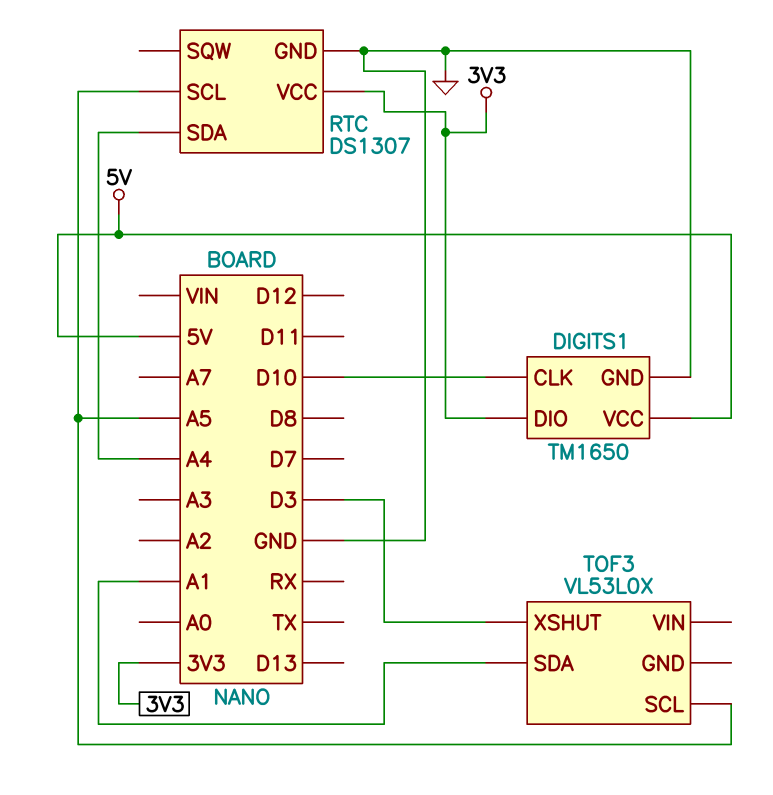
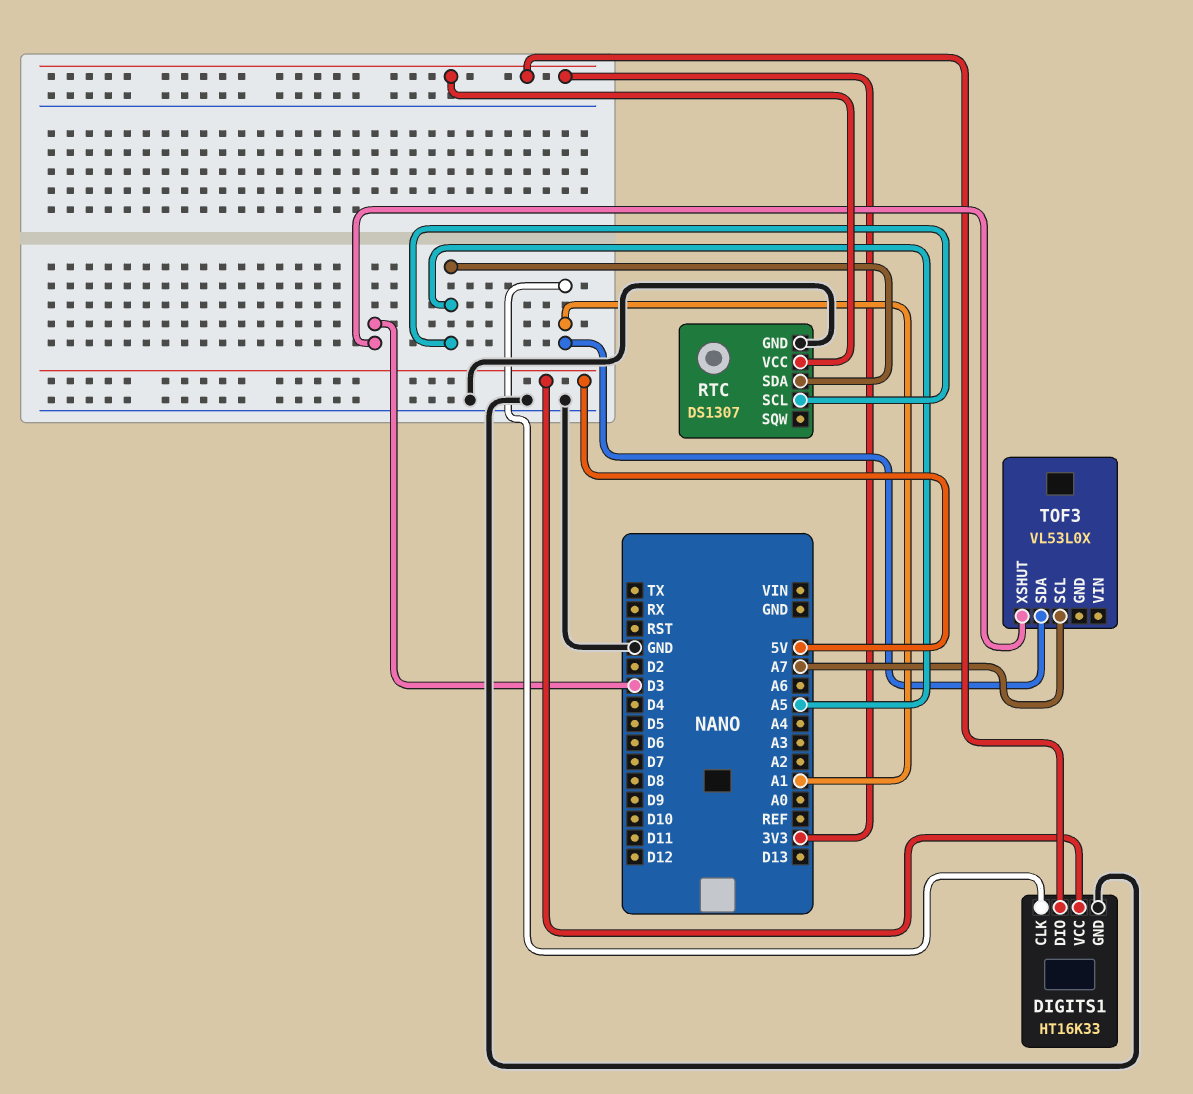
DIGITS1: TM1650 -> HT16K33
DIGITS1 pin CLK: D10 -> A1
RTC pin SDA: A4 -> A5
TOF3 pin SCL: A5 -> A7

